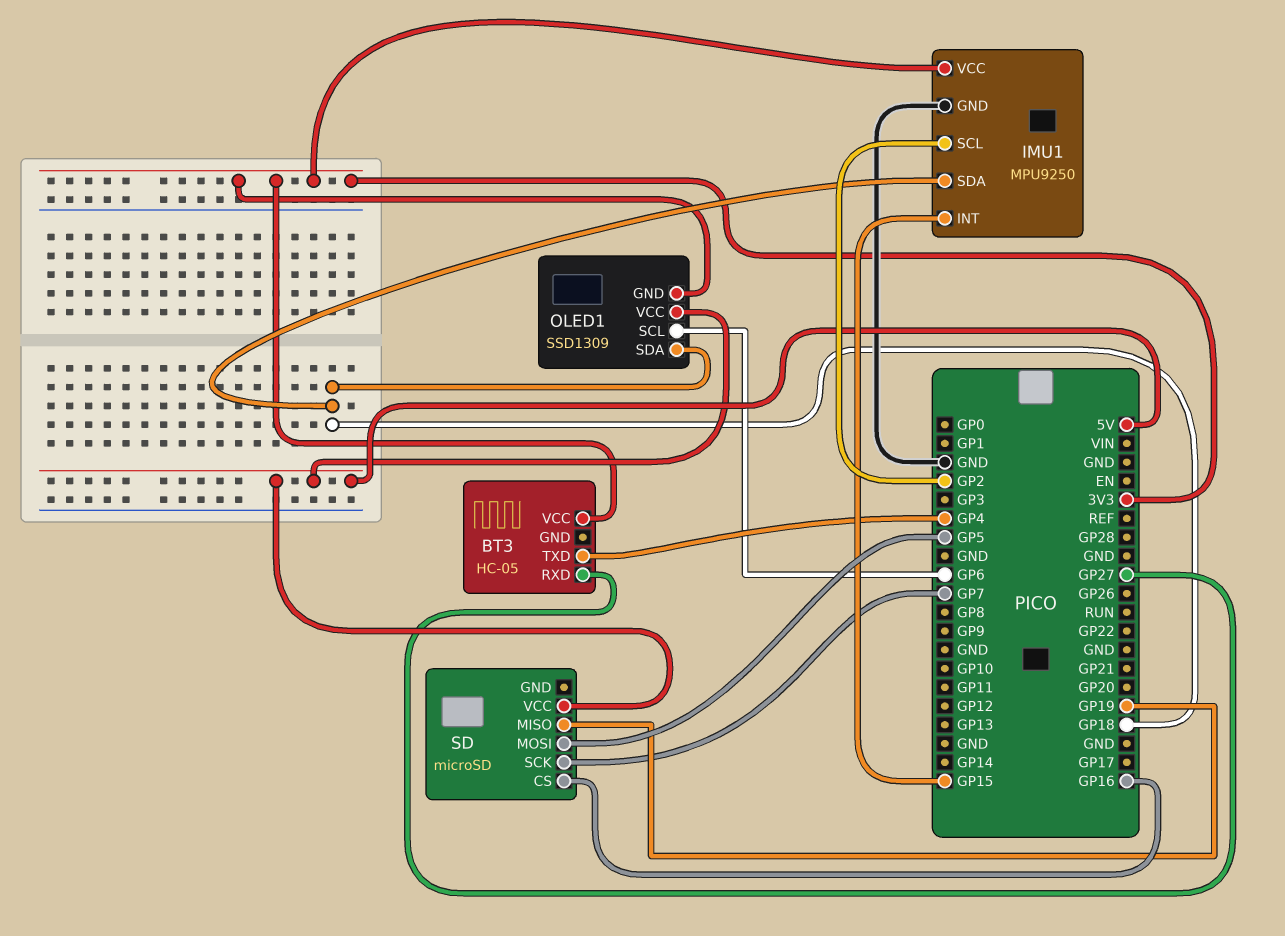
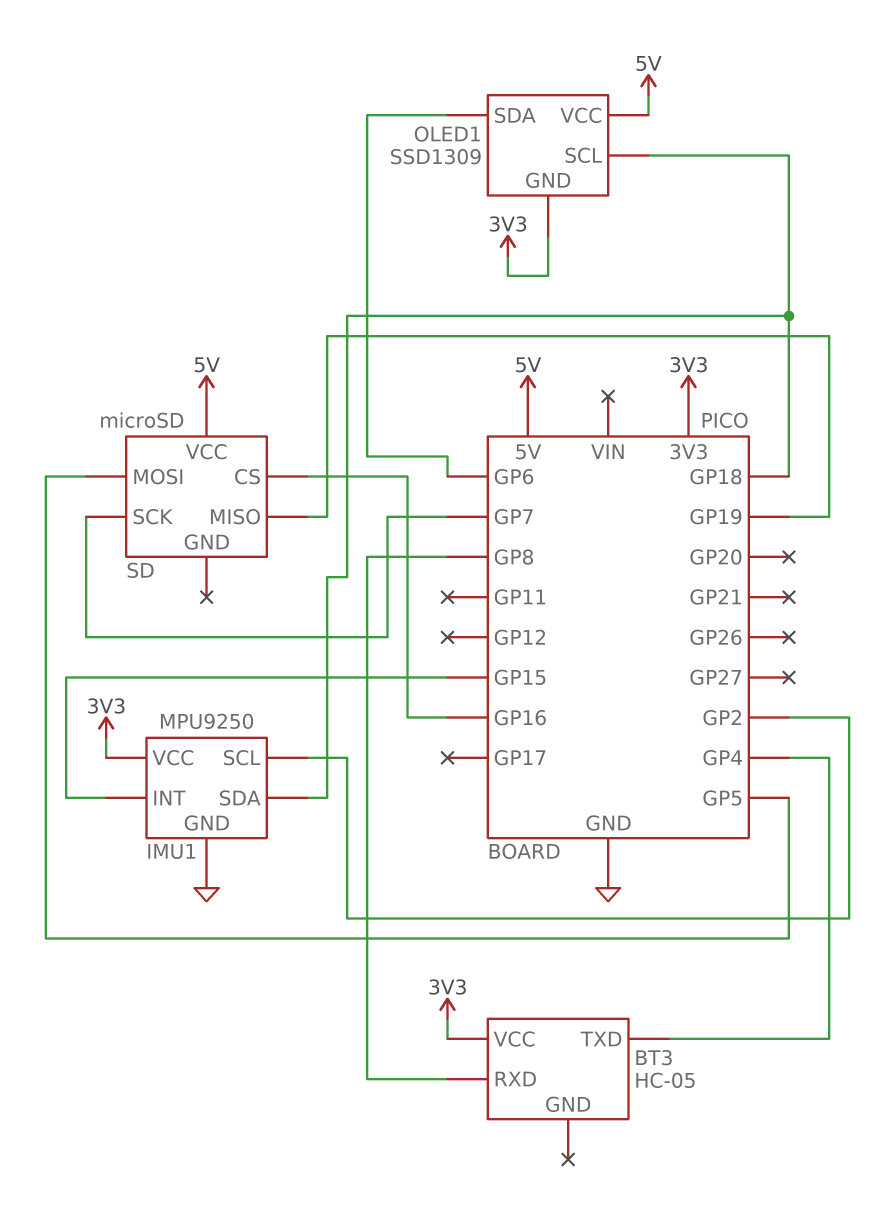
BT3 pin RXD: GP27 -> GP8
OLED1 pin SCL: GP6 -> GP18
OLED1 pin SDA: GP18 -> GP6

